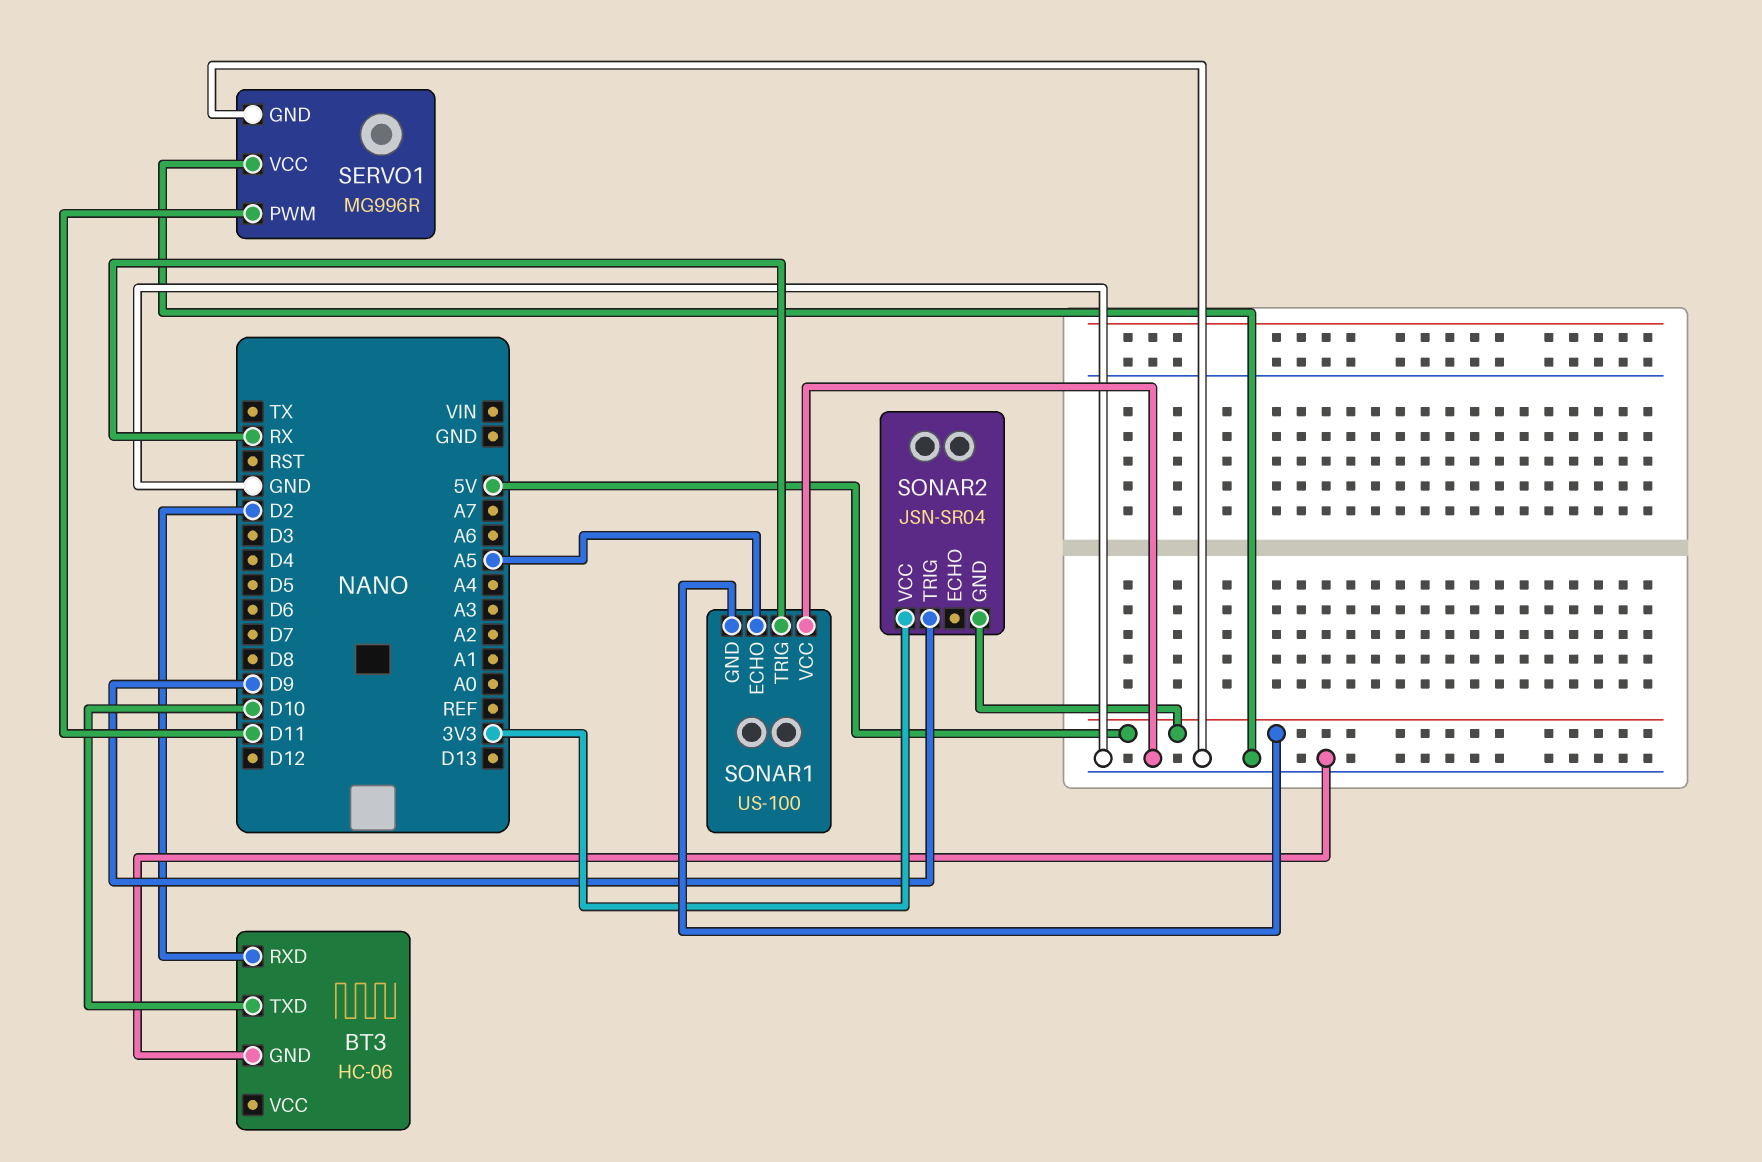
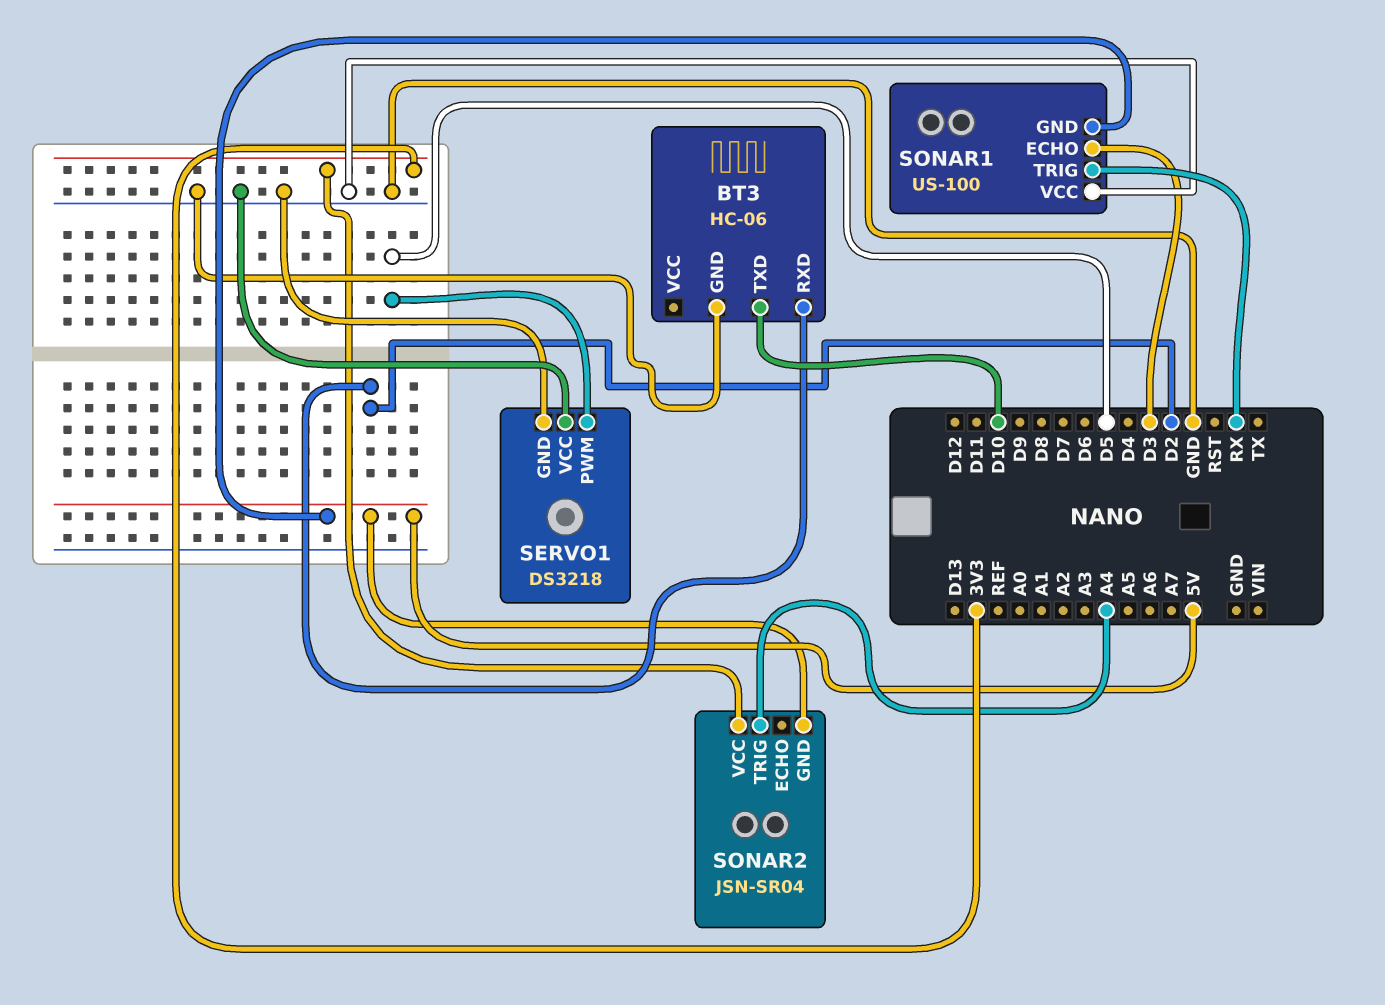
SERVO1: MG996R -> DS3218
SERVO1 pin PWM: D11 -> D5
SONAR1 pin ECHO: A5 -> D3
SONAR2 pin TRIG: D9 -> A4

